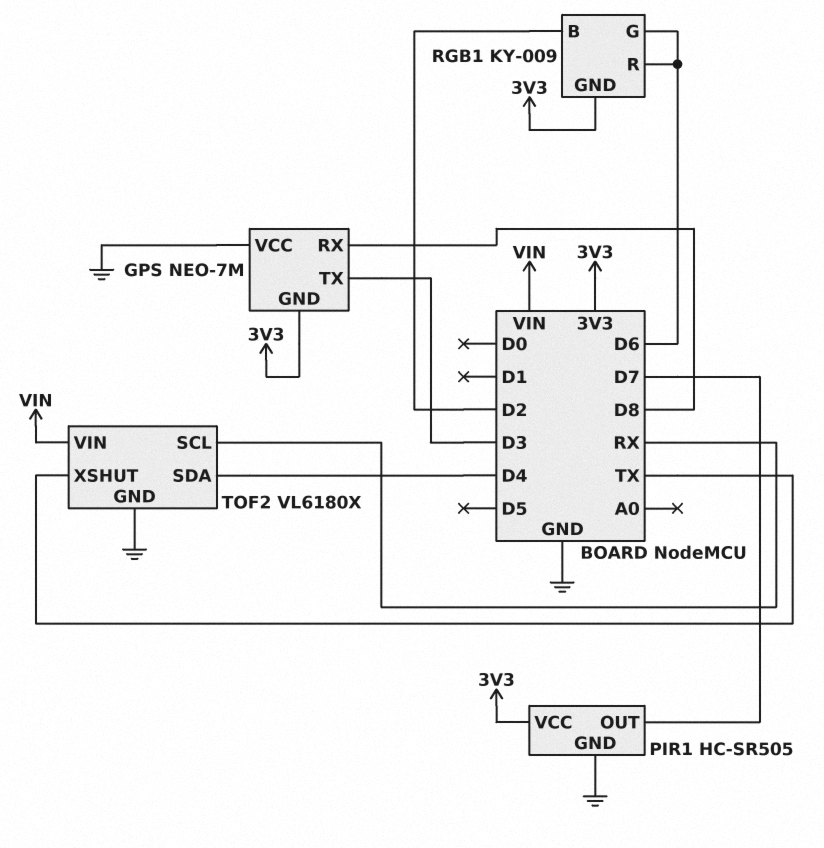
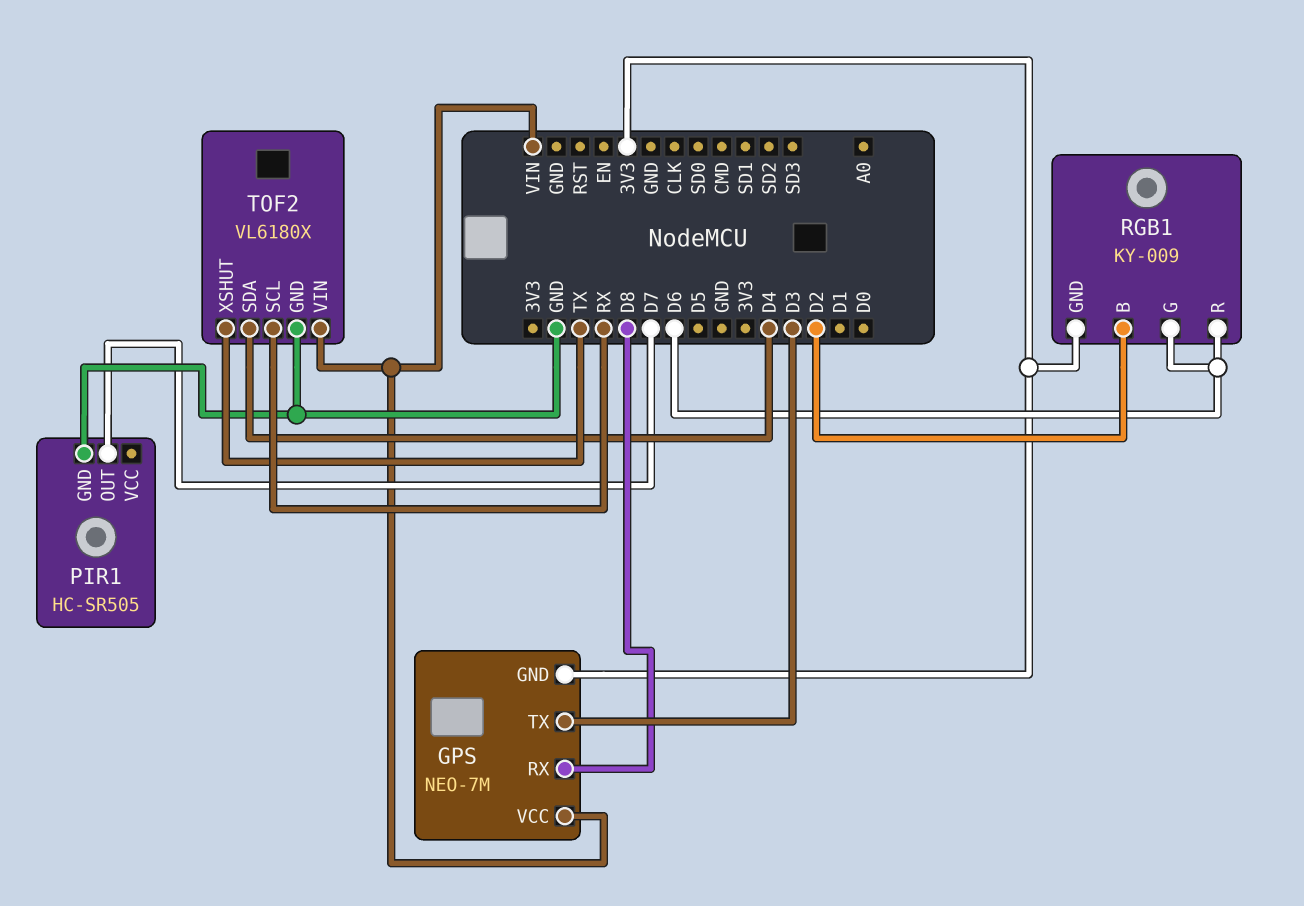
GPS pin VCC: GND -> VIN
PIR1 pin VCC: 3V3 -> none

